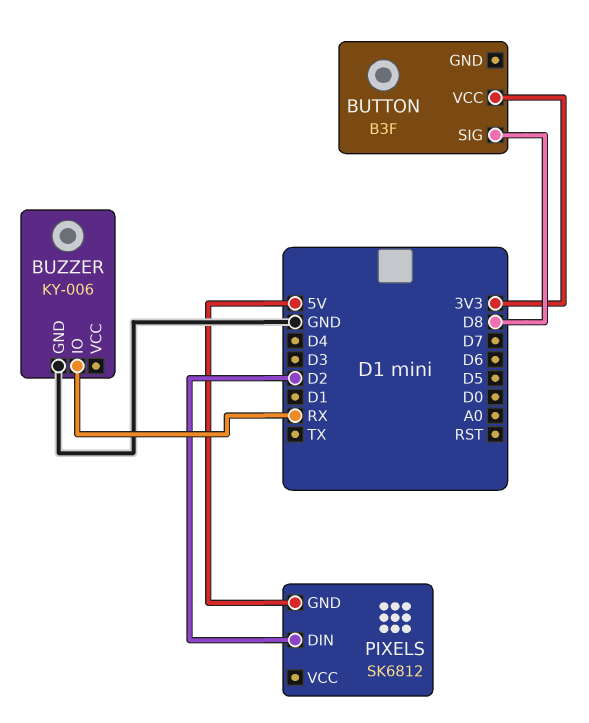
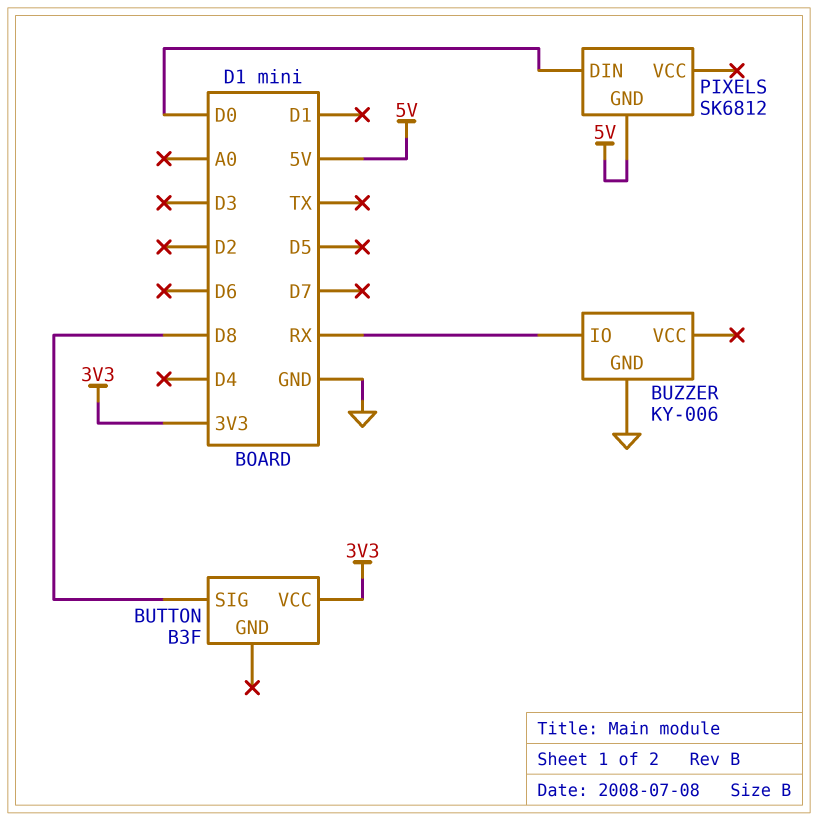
PIXELS pin DIN: D2 -> D0

